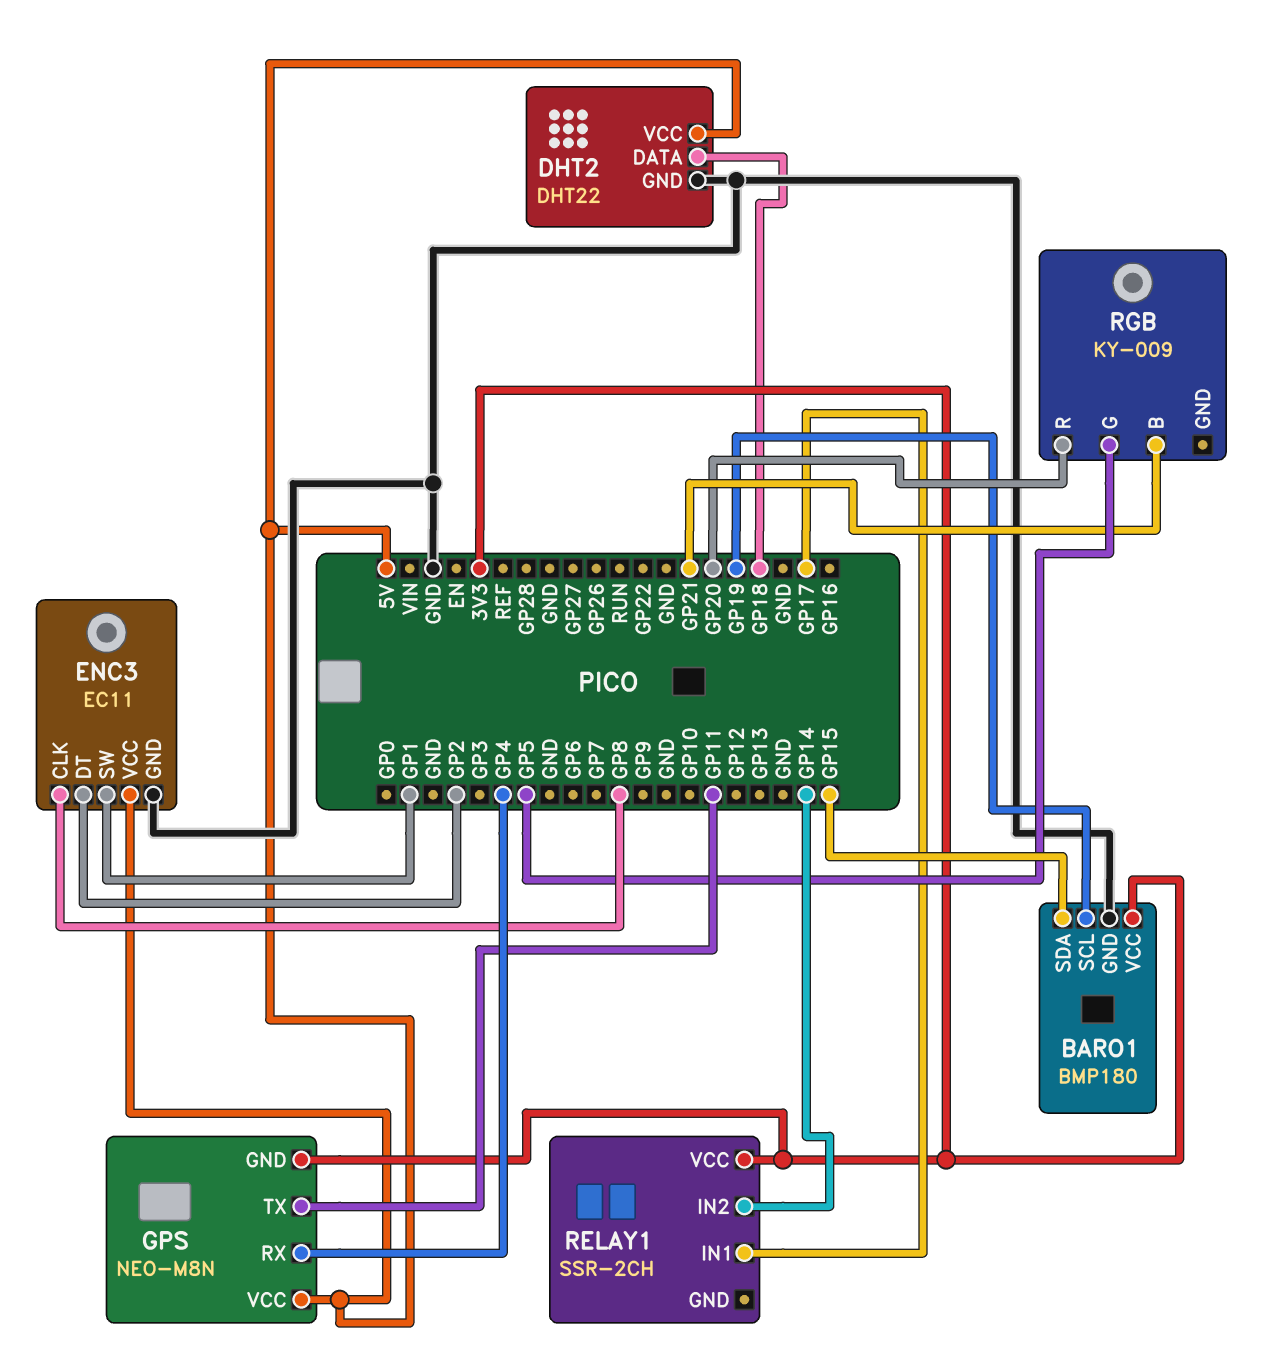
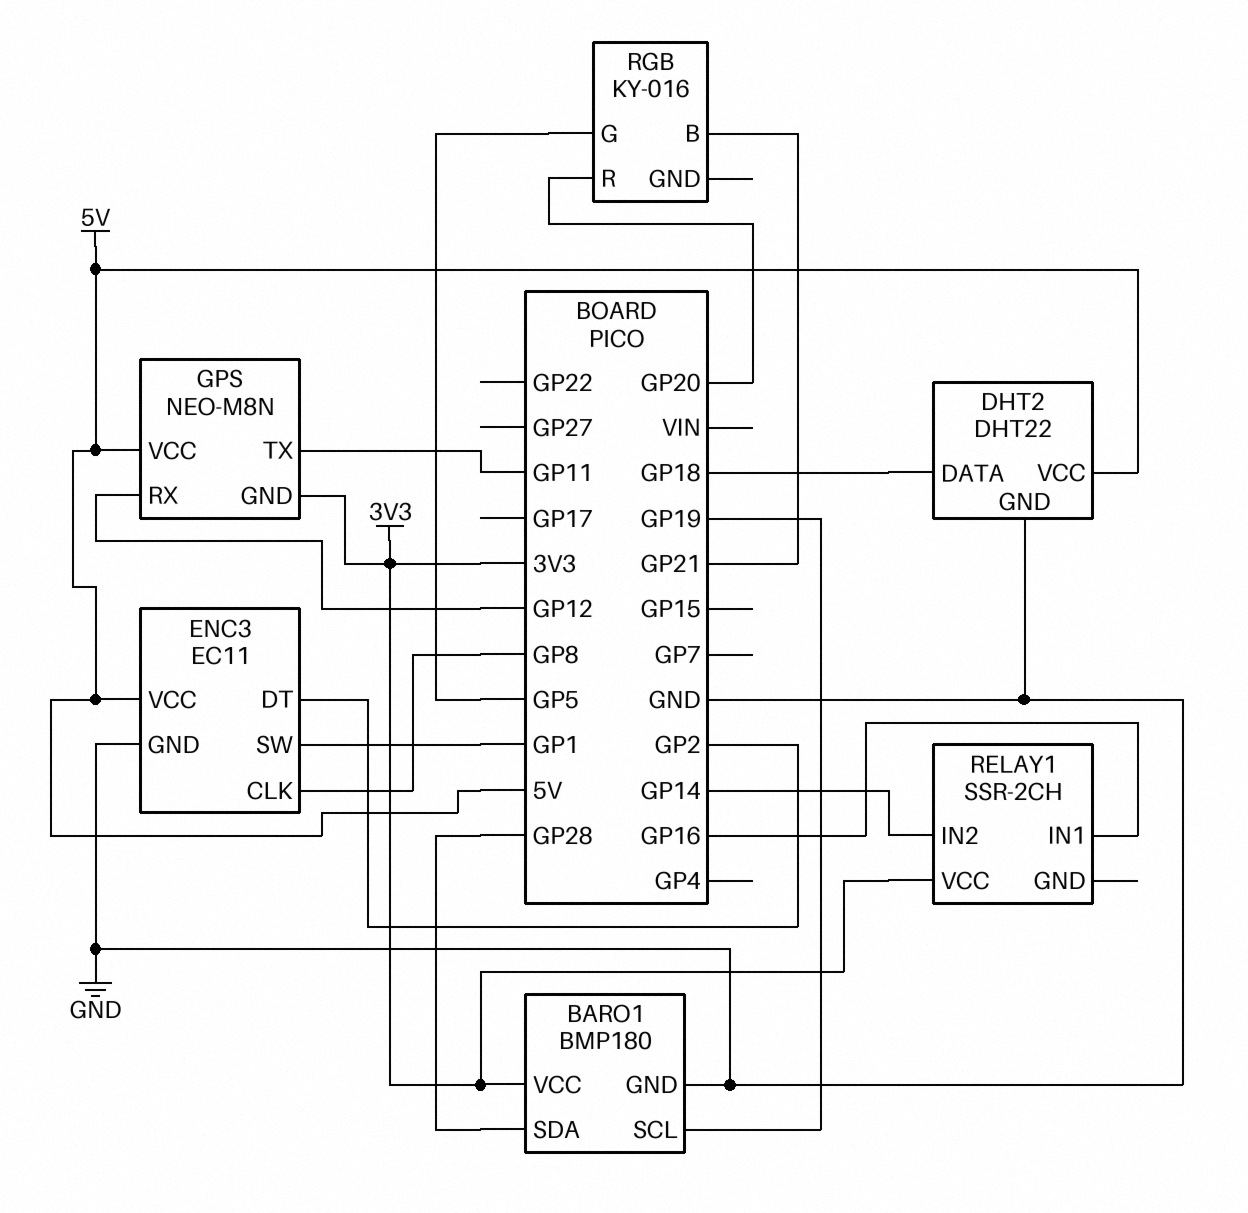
BARO1 pin SDA: GP15 -> GP28
GPS pin RX: GP4 -> GP12
RELAY1 pin IN1: GP17 -> GP16
RGB: KY-009 -> KY-016

